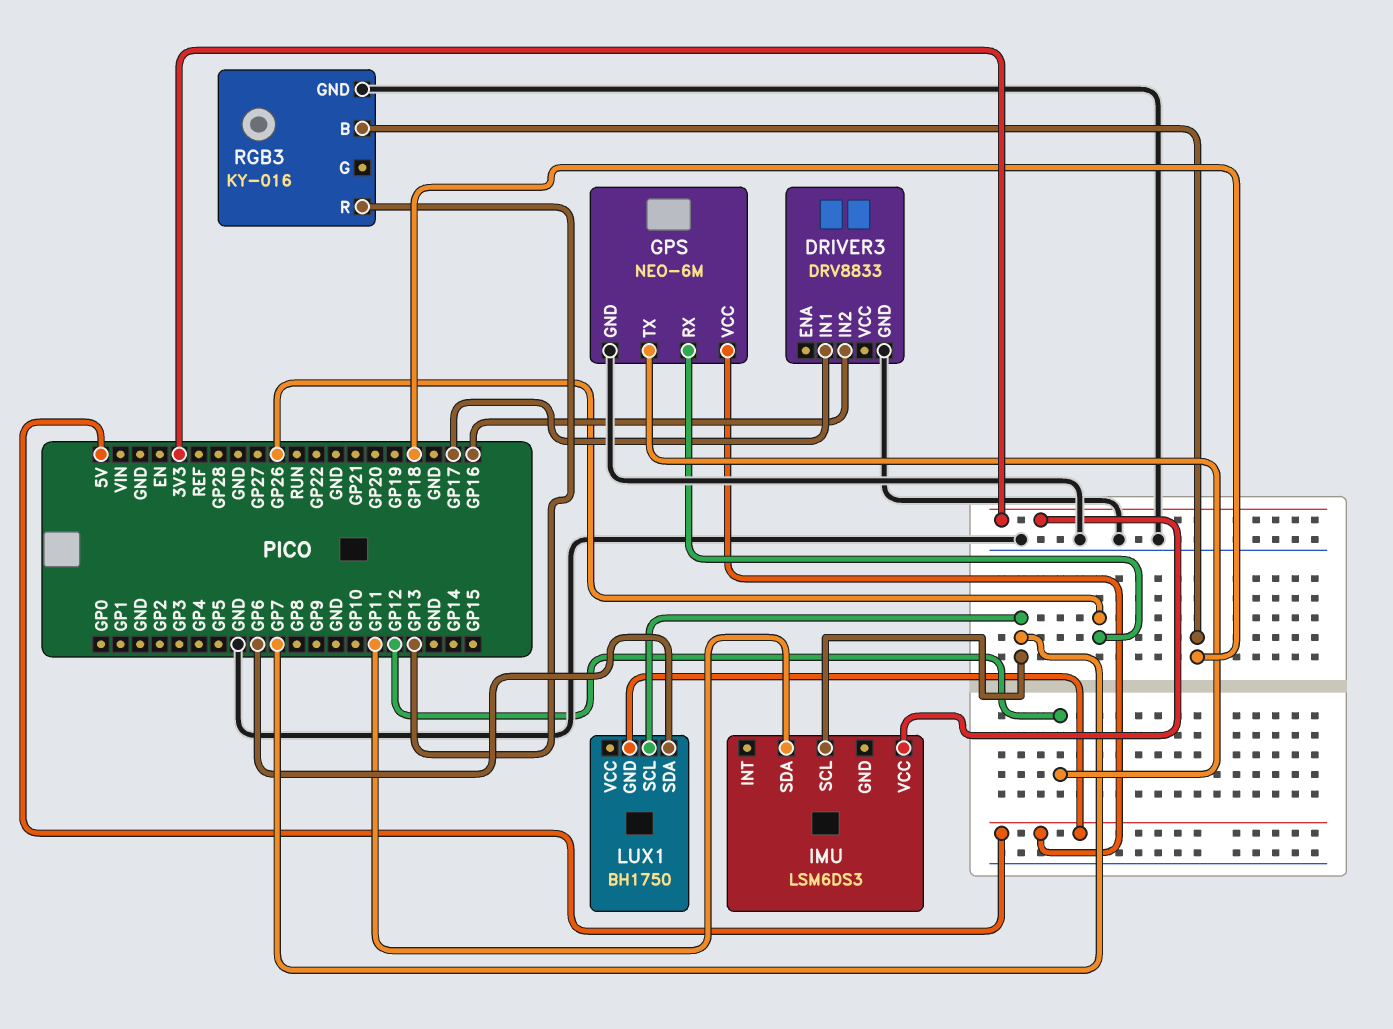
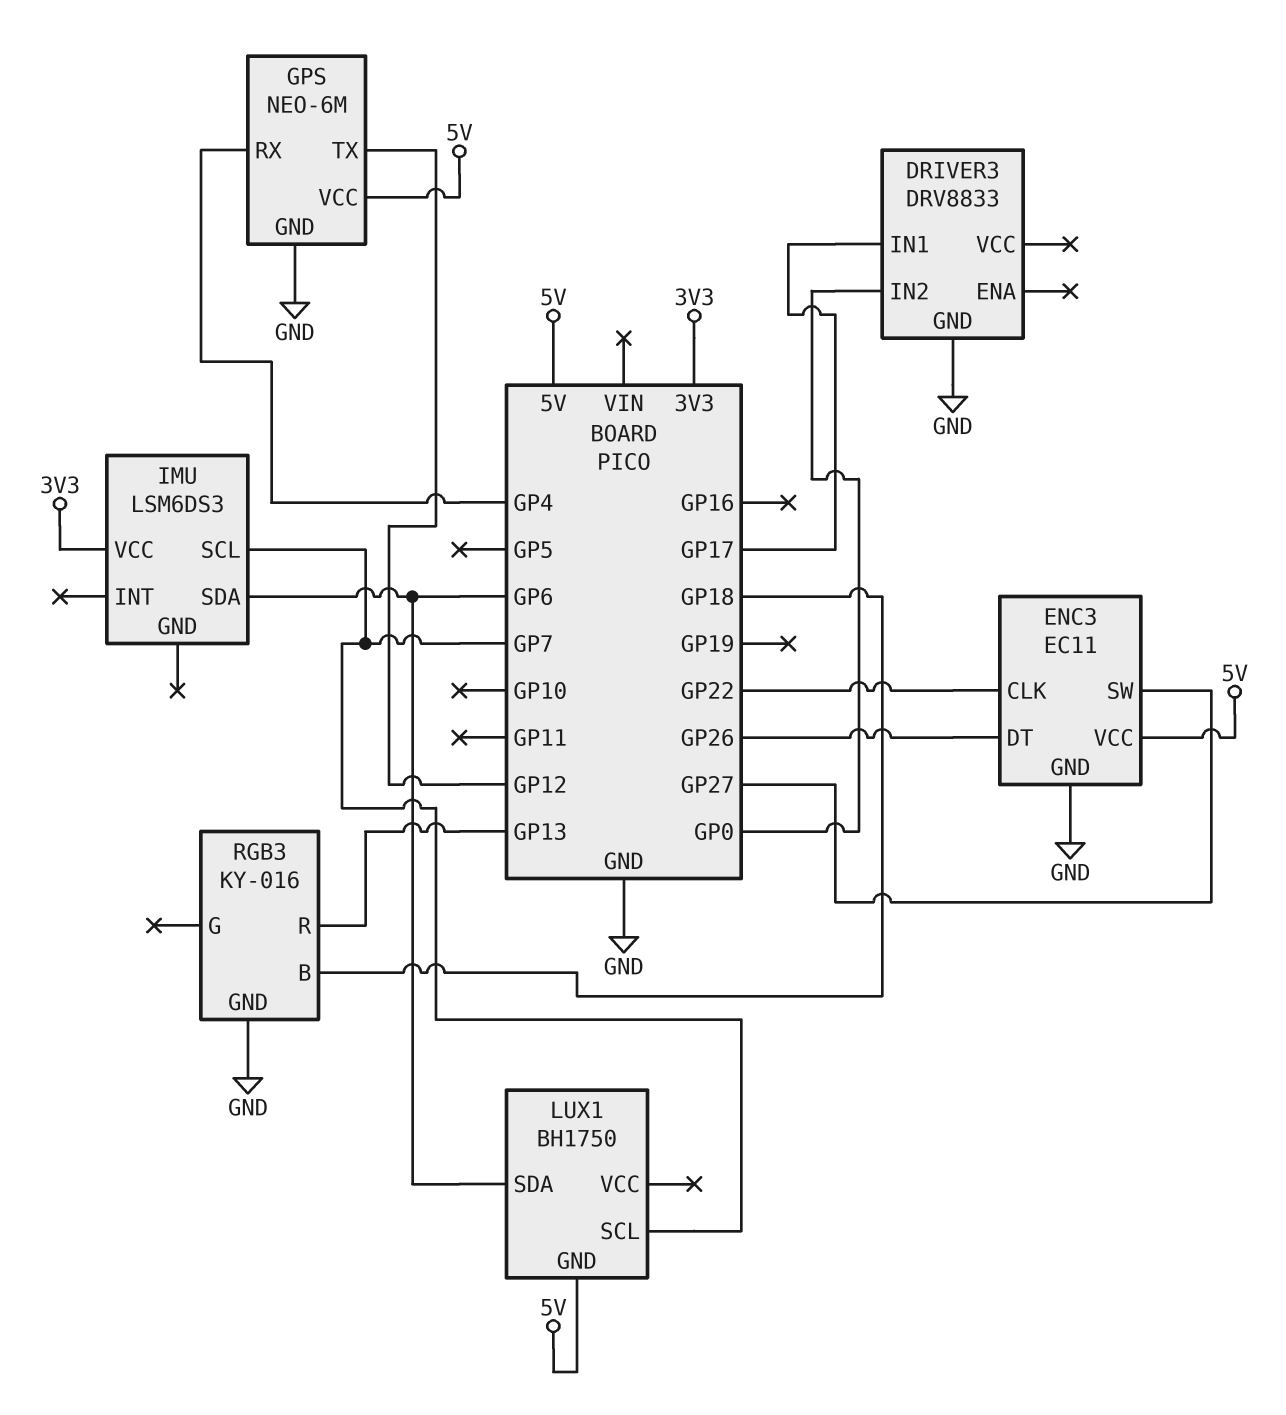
DRIVER3 pin IN2: GP16 -> GP0
ENC3: none -> EC11
ENC3 pin CLK: none -> GP22
ENC3 pin DT: none -> GP26
ENC3 pin GND: none -> GND
ENC3 pin SW: none -> GP27
ENC3 pin VCC: none -> 5V
GPS pin RX: GP26 -> GP4
IMU pin SDA: GP11 -> GP6

